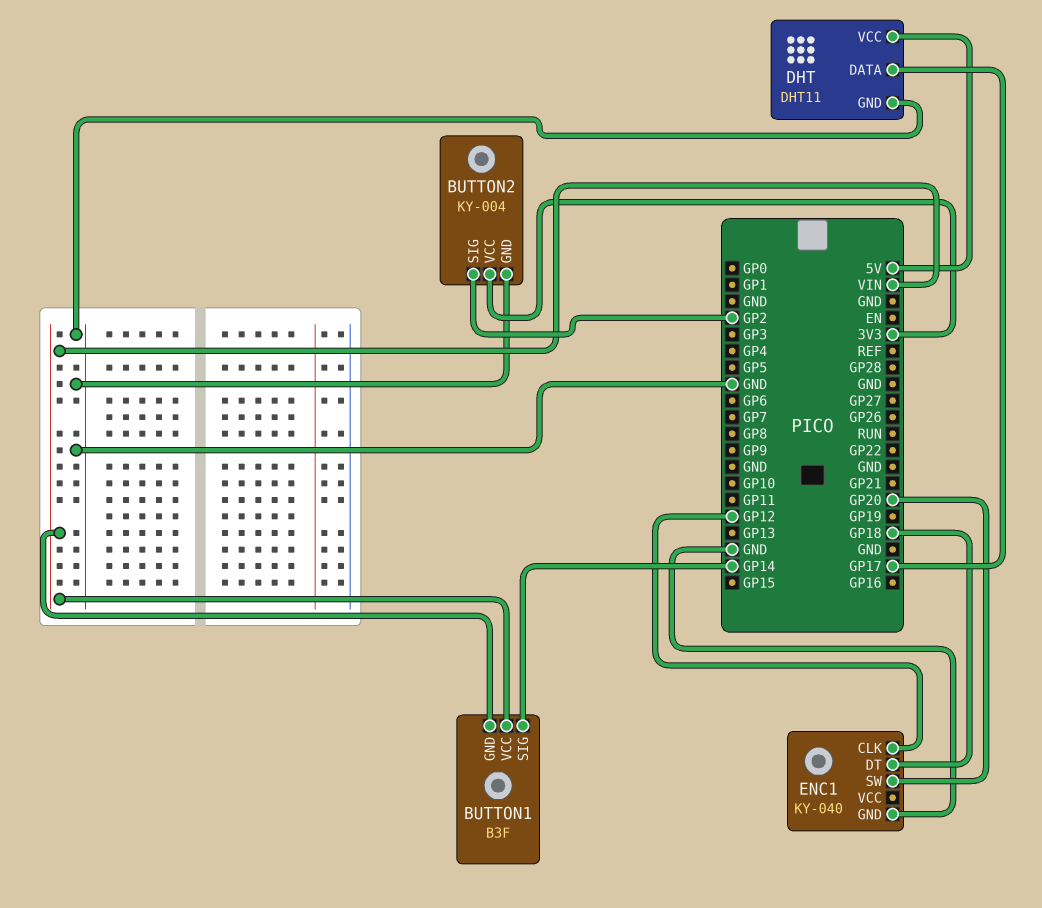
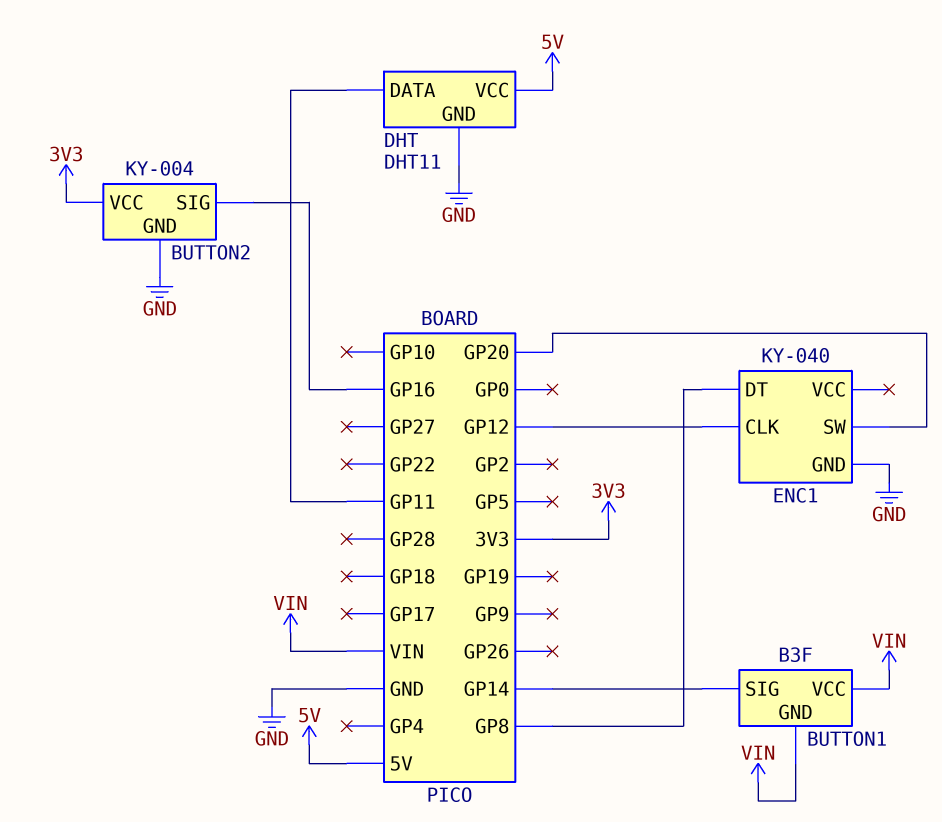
BUTTON2 pin SIG: GP2 -> GP16
DHT pin DATA: GP17 -> GP11
ENC1 pin DT: GP18 -> GP8

